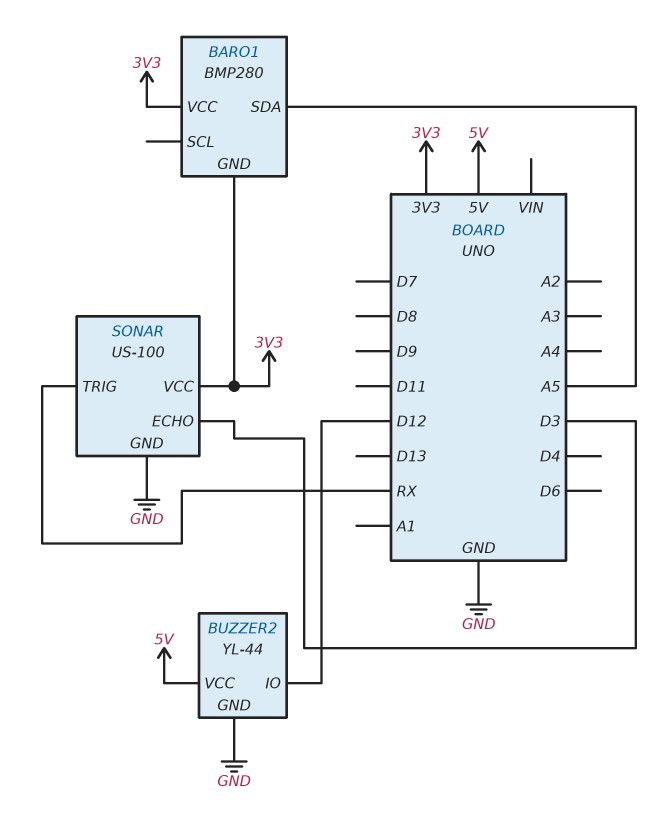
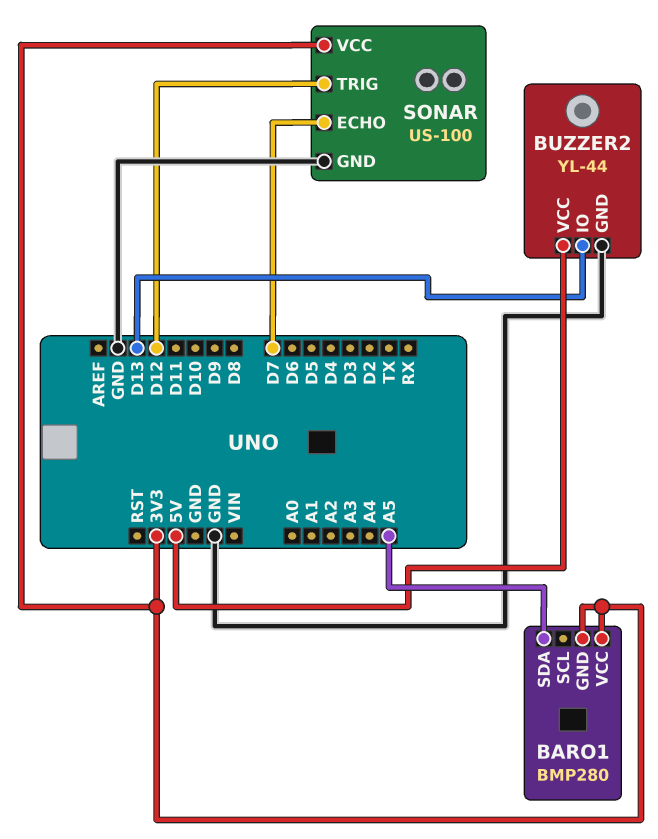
BUZZER2 pin IO: D12 -> D13
SONAR pin ECHO: D3 -> D7
SONAR pin TRIG: RX -> D12

